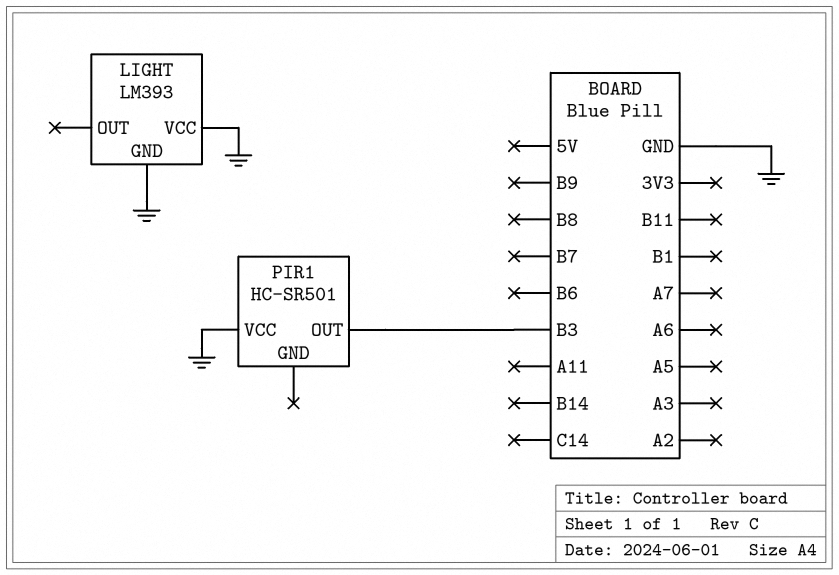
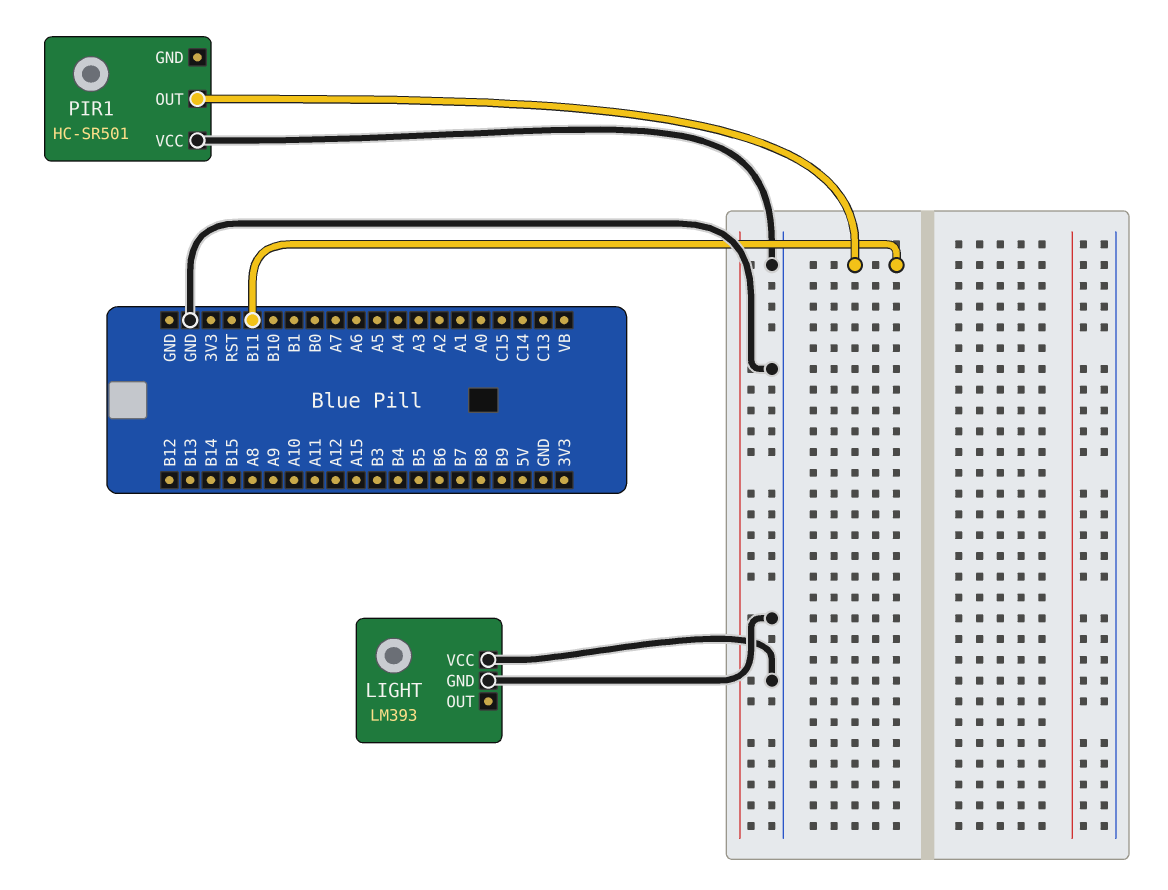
PIR1 pin OUT: B3 -> B11

